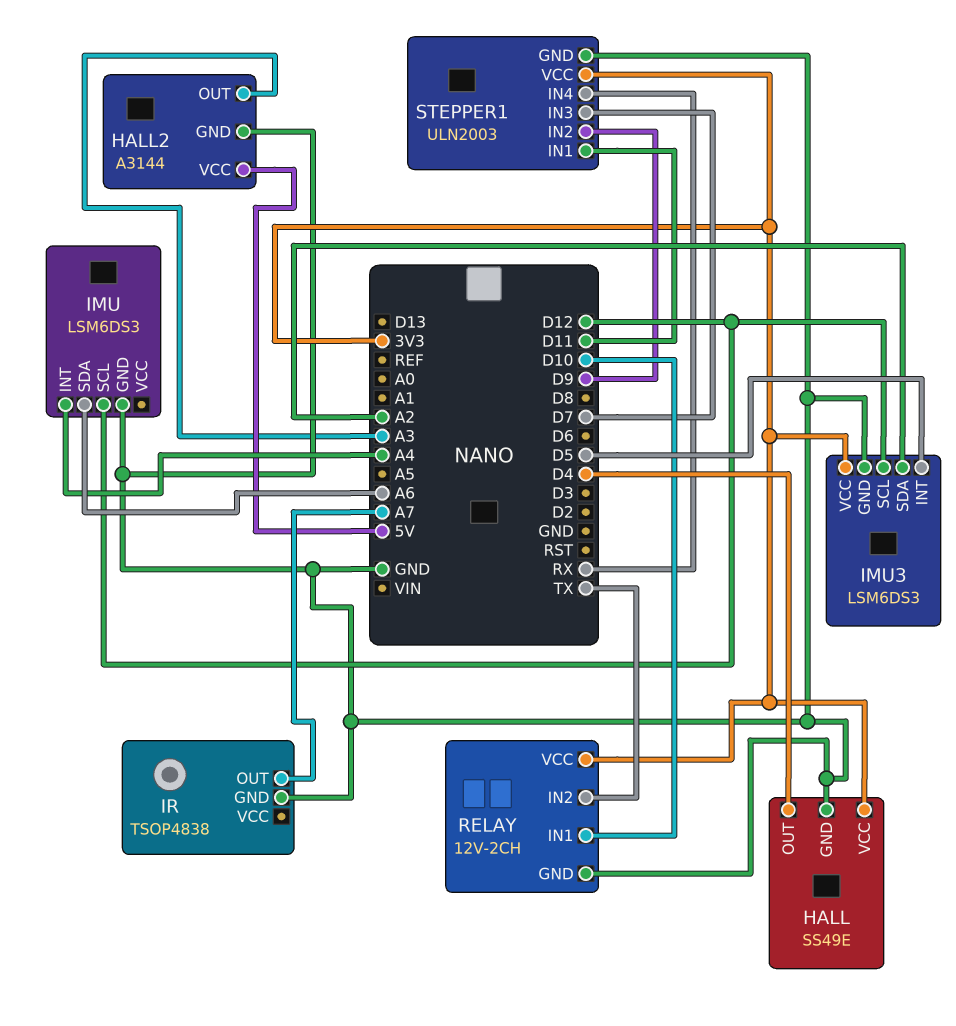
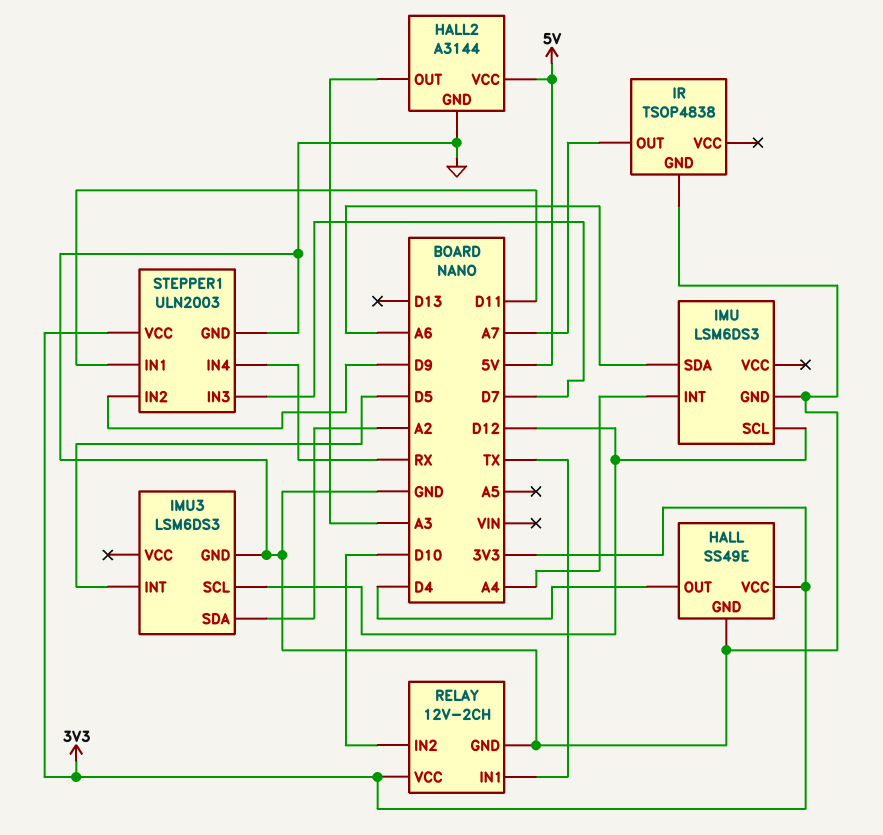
IMU3 pin VCC: 3V3 -> none
RELAY pin IN1: D10 -> TX
RELAY pin IN2: TX -> D10

